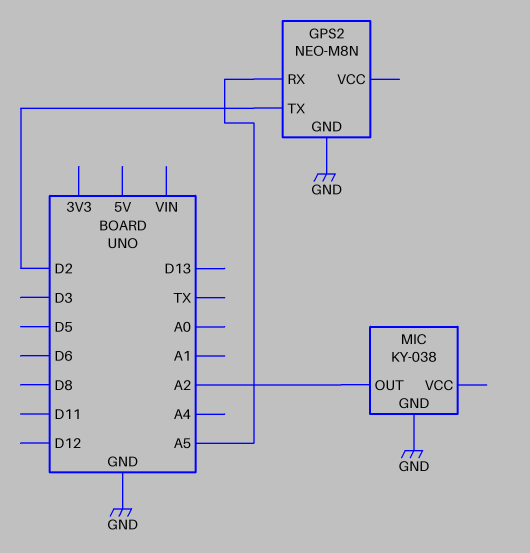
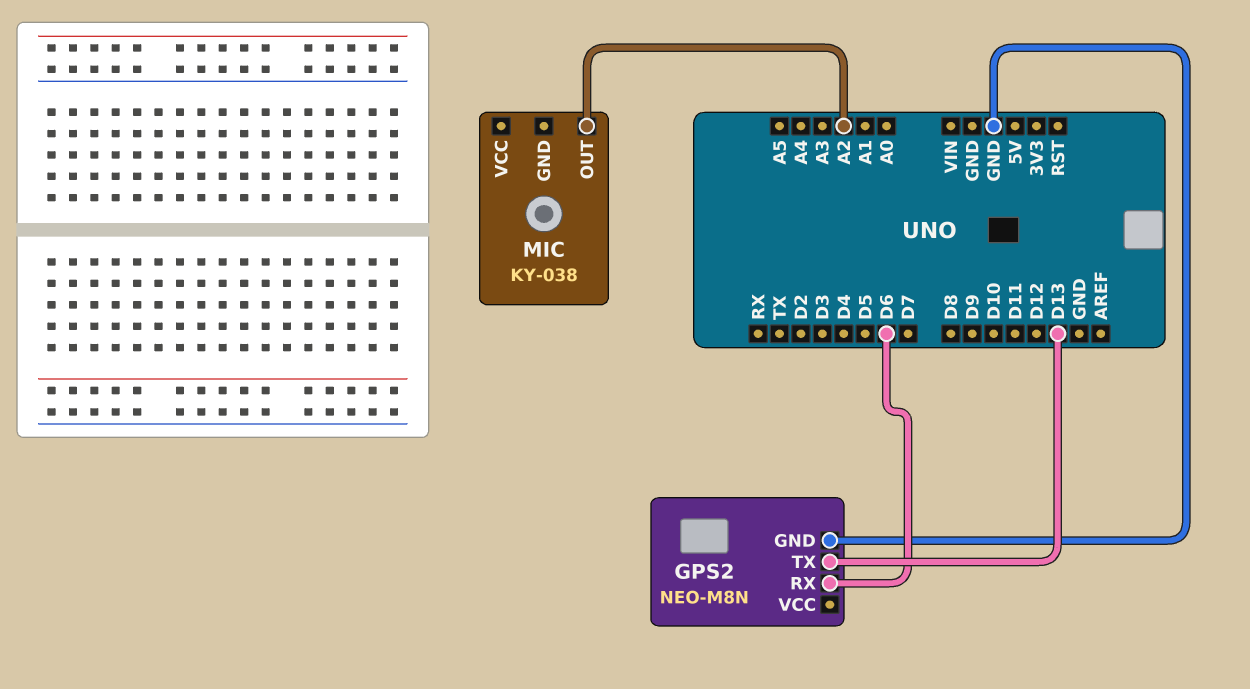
GPS2 pin RX: A5 -> D6
GPS2 pin TX: D2 -> D13
MIC pin GND: GND -> none

